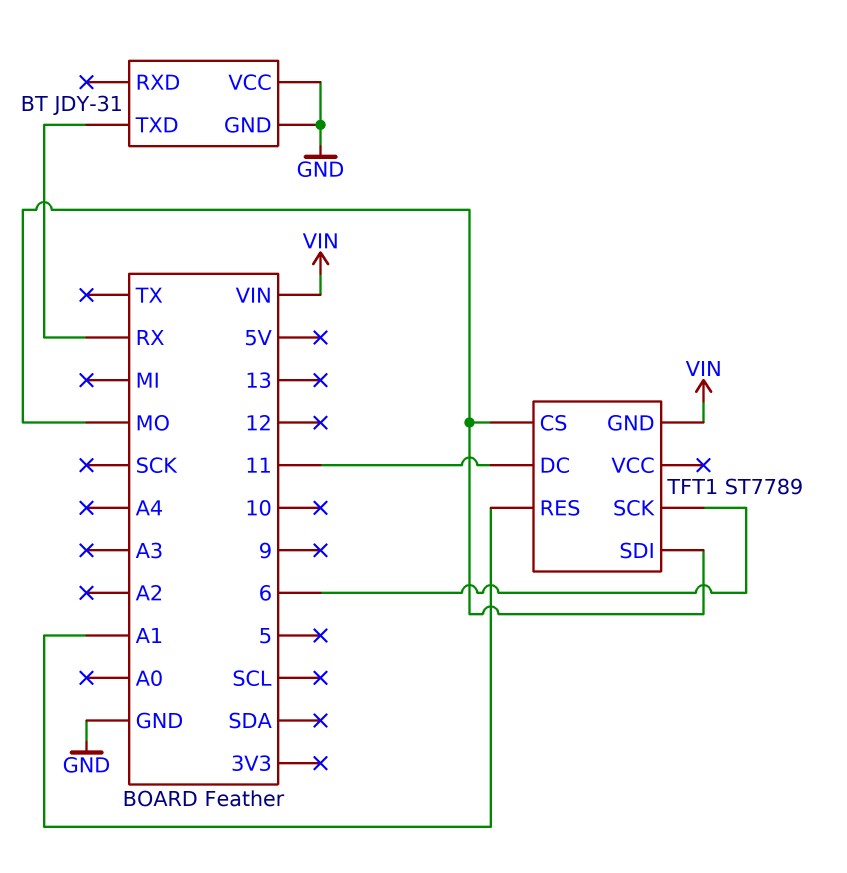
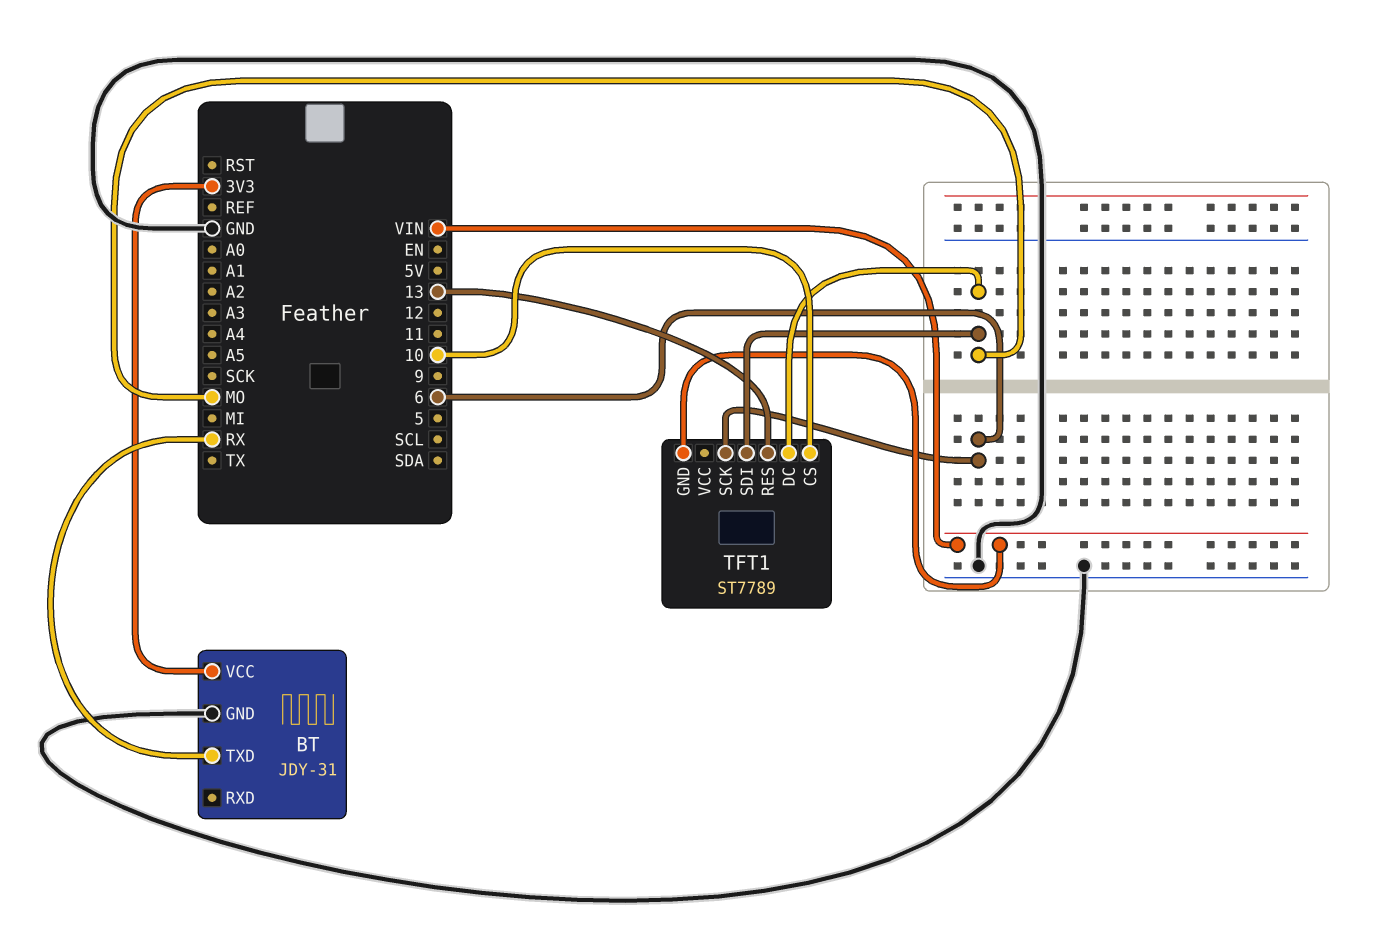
BT pin VCC: GND -> 3V3
TFT1 pin CS: MO -> 10
TFT1 pin DC: 11 -> MO
TFT1 pin RES: A1 -> 13

